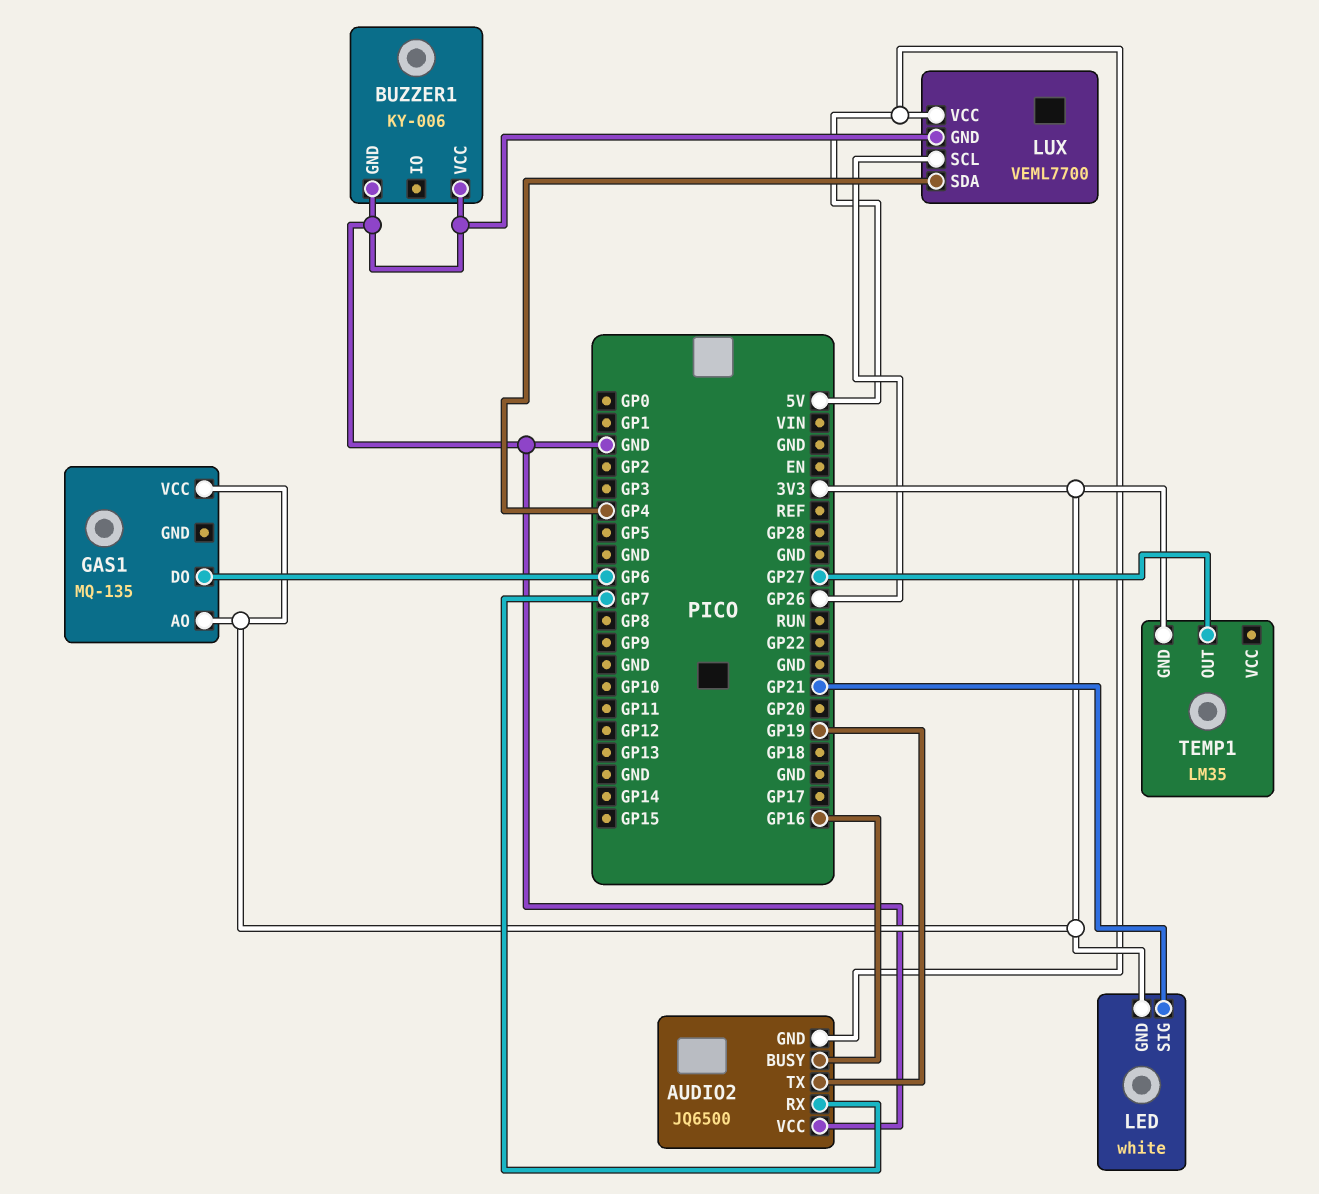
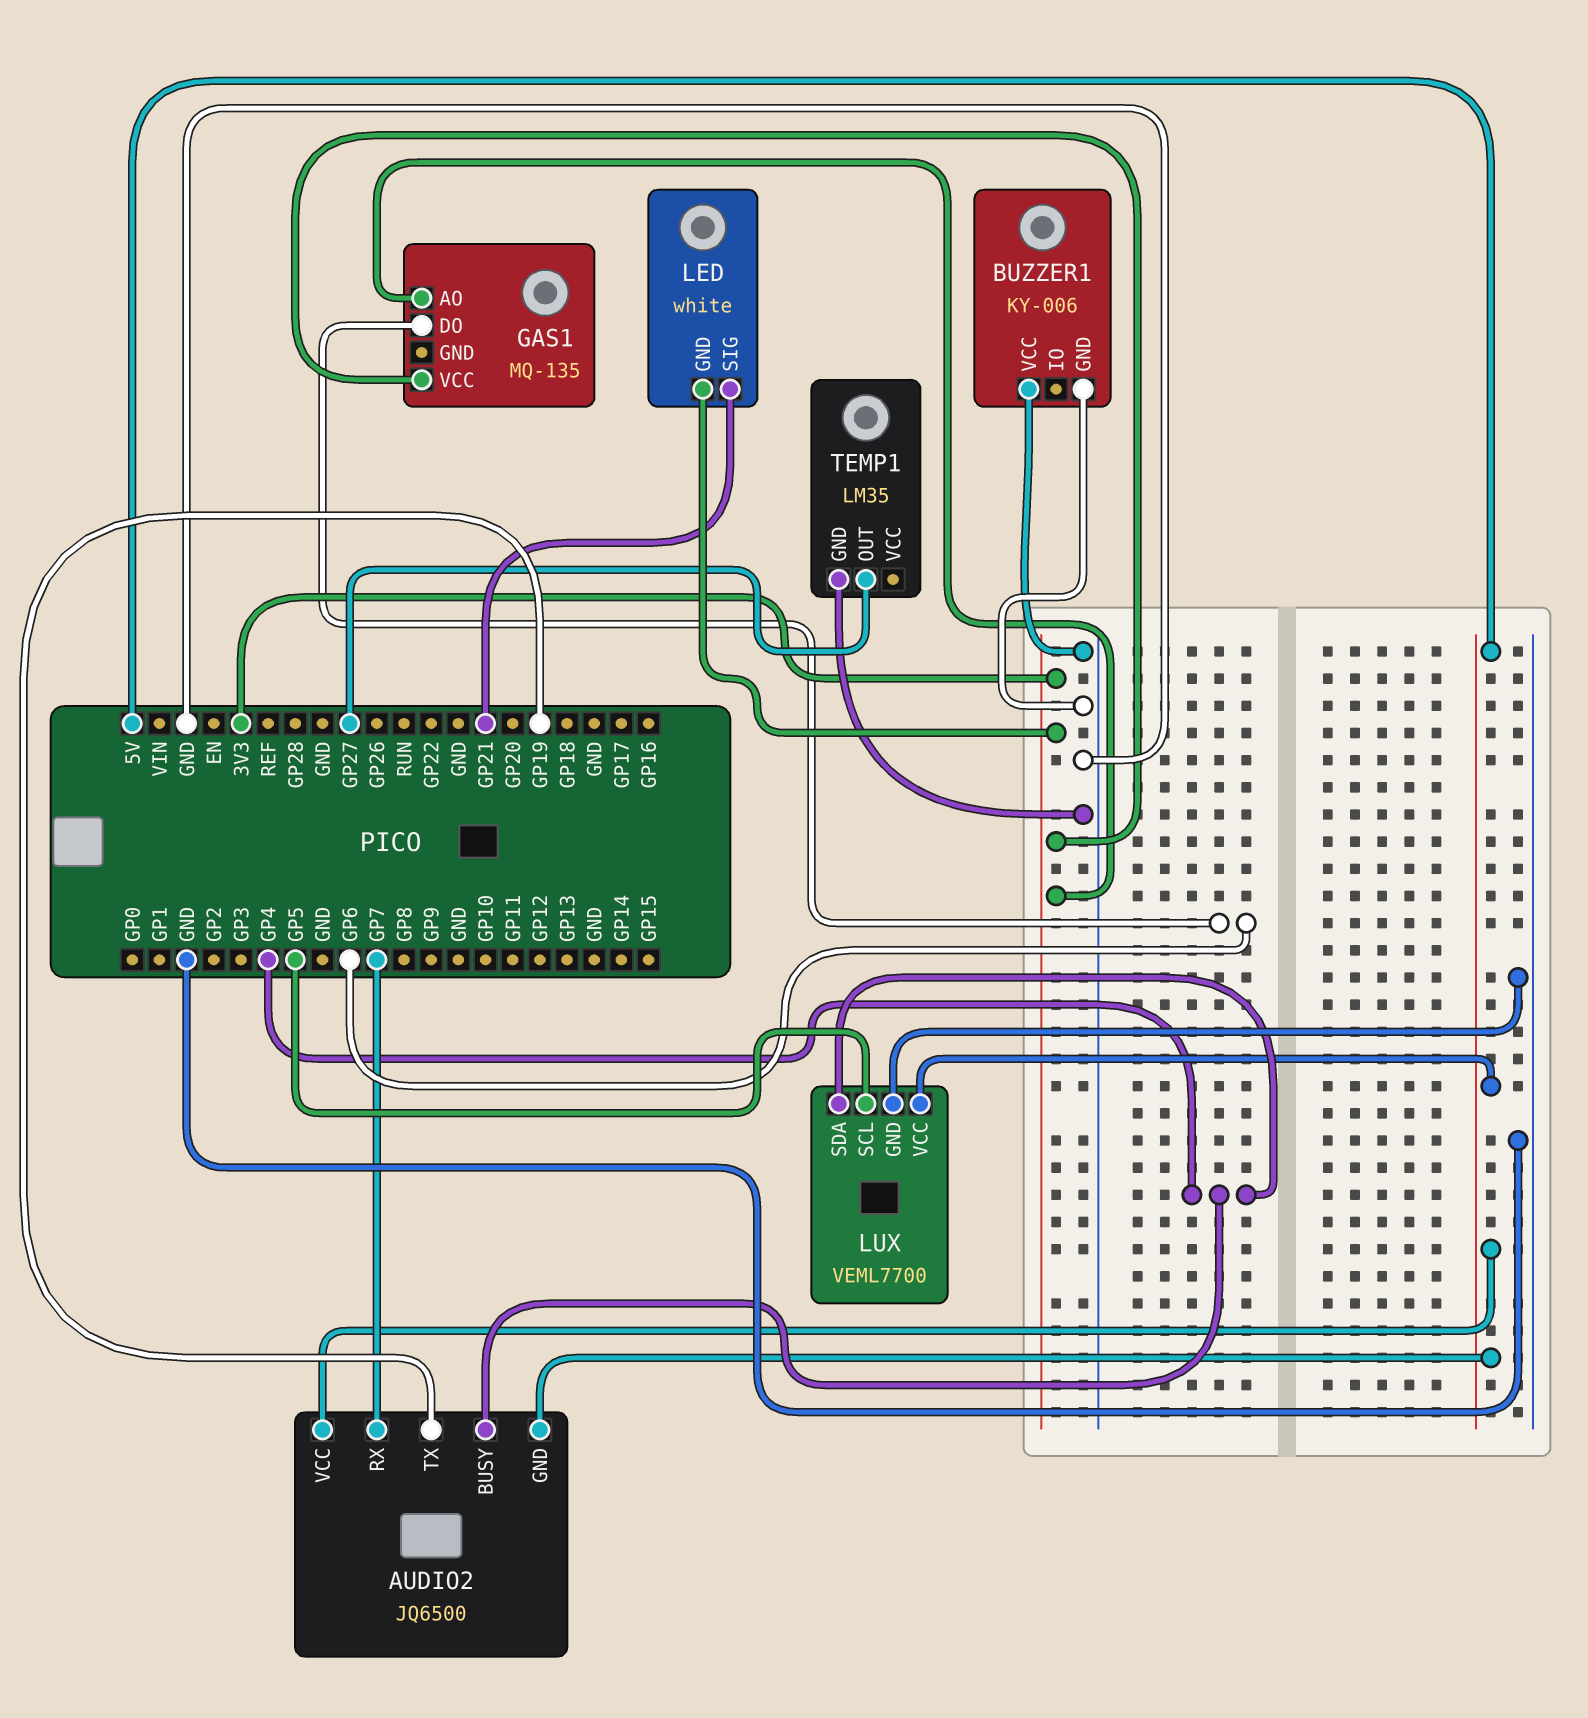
AUDIO2 pin BUSY: GP16 -> GP4
AUDIO2 pin VCC: GND -> 5V
LUX pin SCL: GP26 -> GP5
TEMP1 pin GND: 3V3 -> GND

